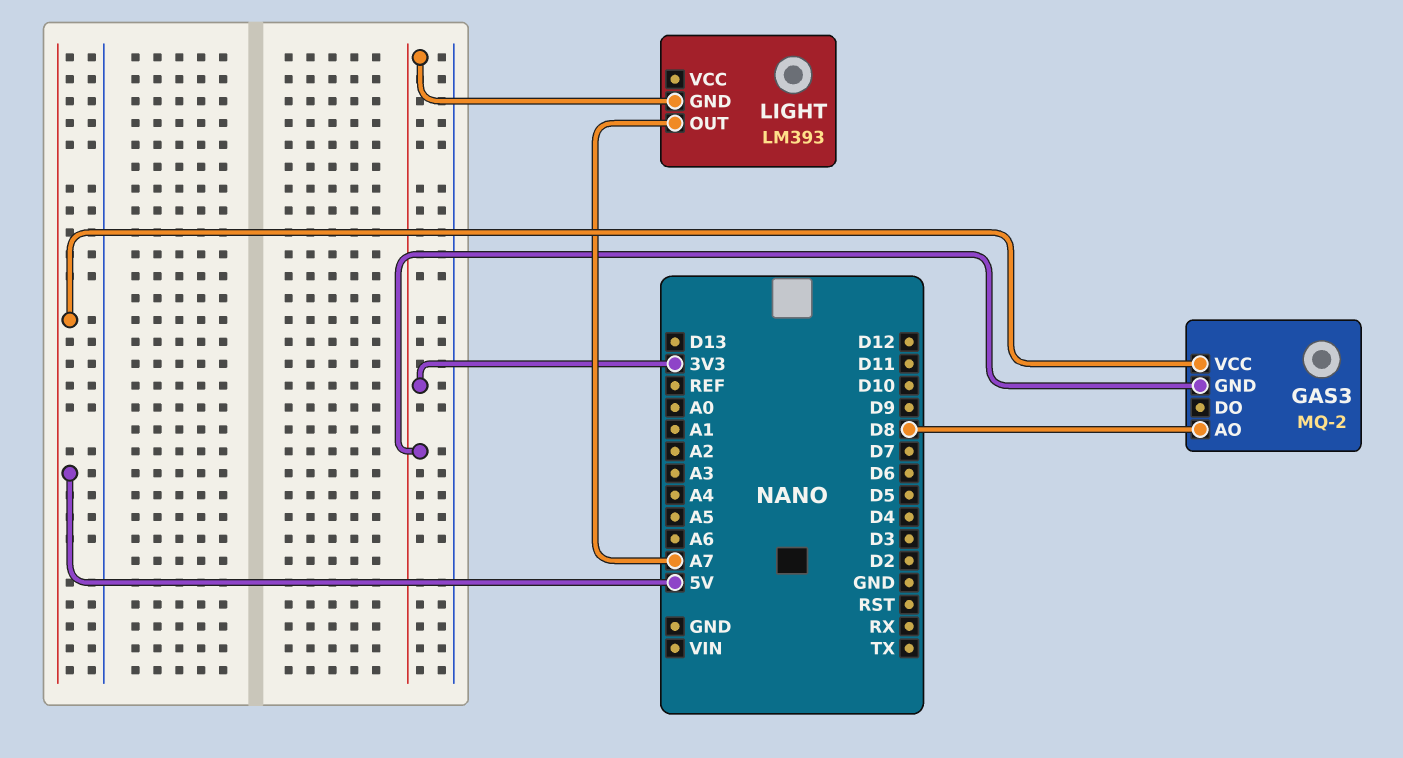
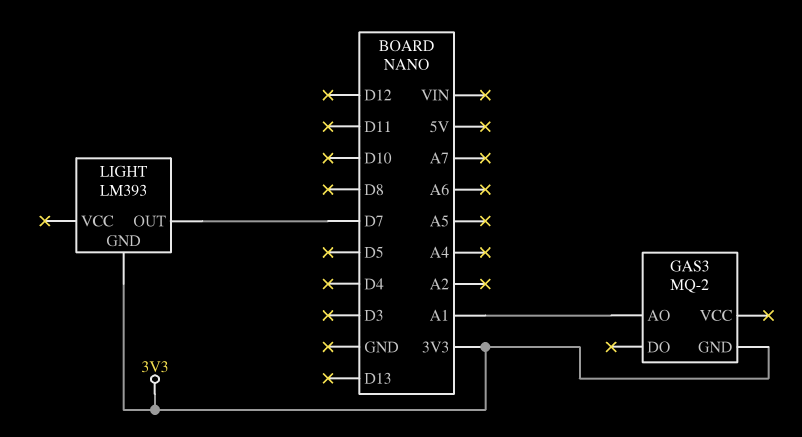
GAS3 pin AO: D8 -> A1
GAS3 pin VCC: 5V -> none
LIGHT pin OUT: A7 -> D7

